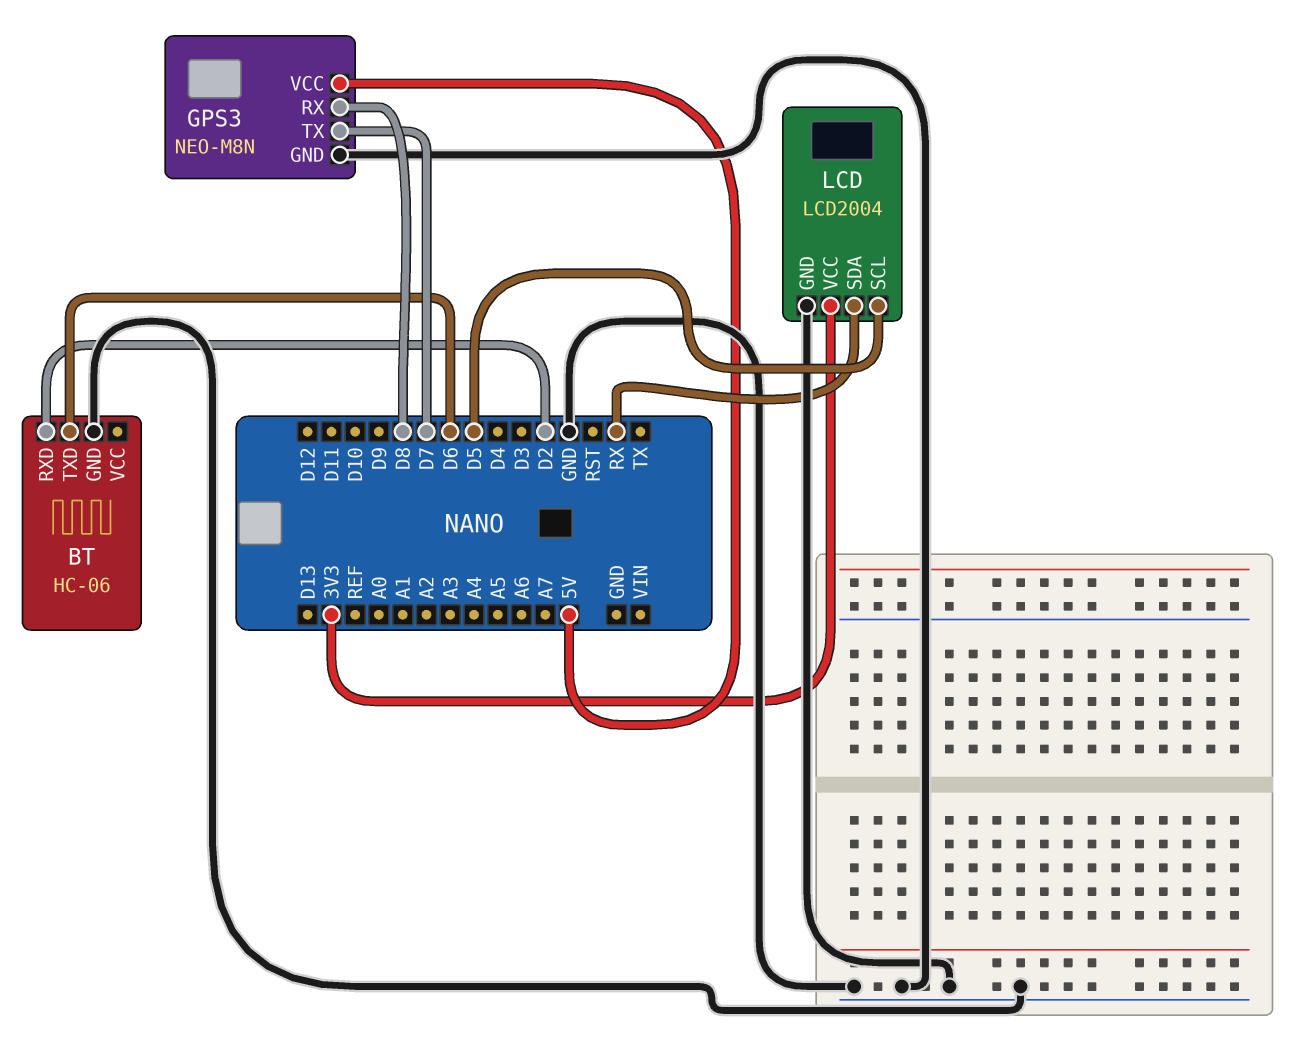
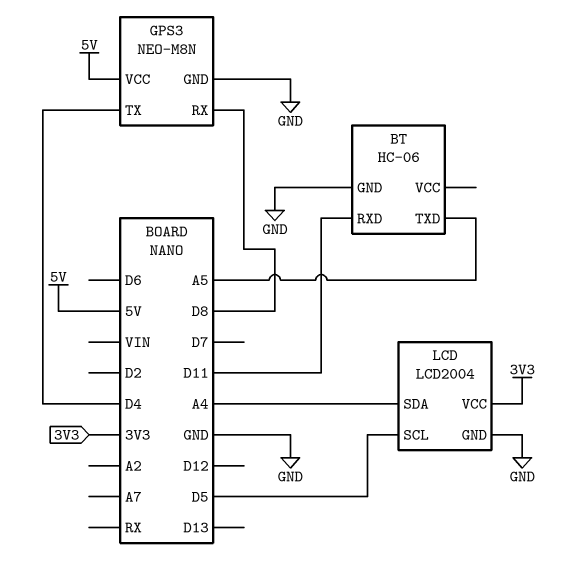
BT pin RXD: D2 -> D11
BT pin TXD: D6 -> A5
GPS3 pin TX: D7 -> D4
LCD pin SDA: RX -> A4

